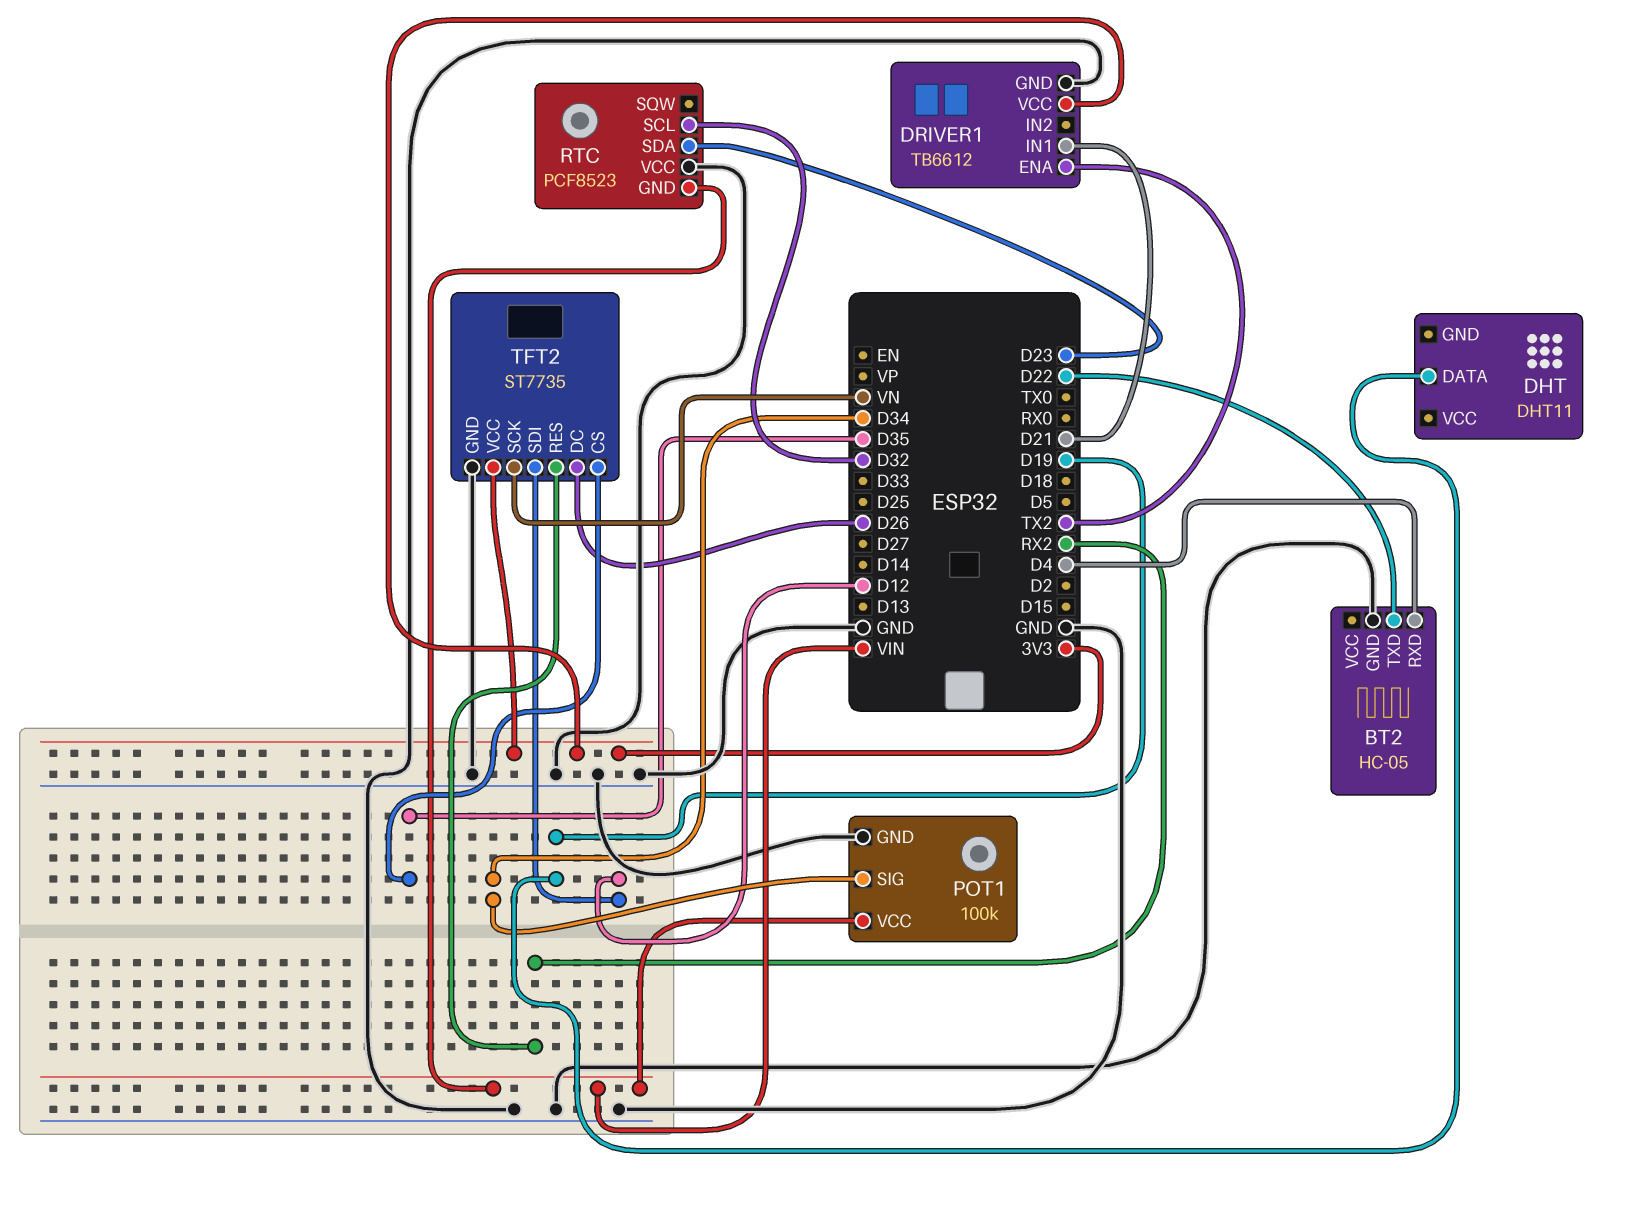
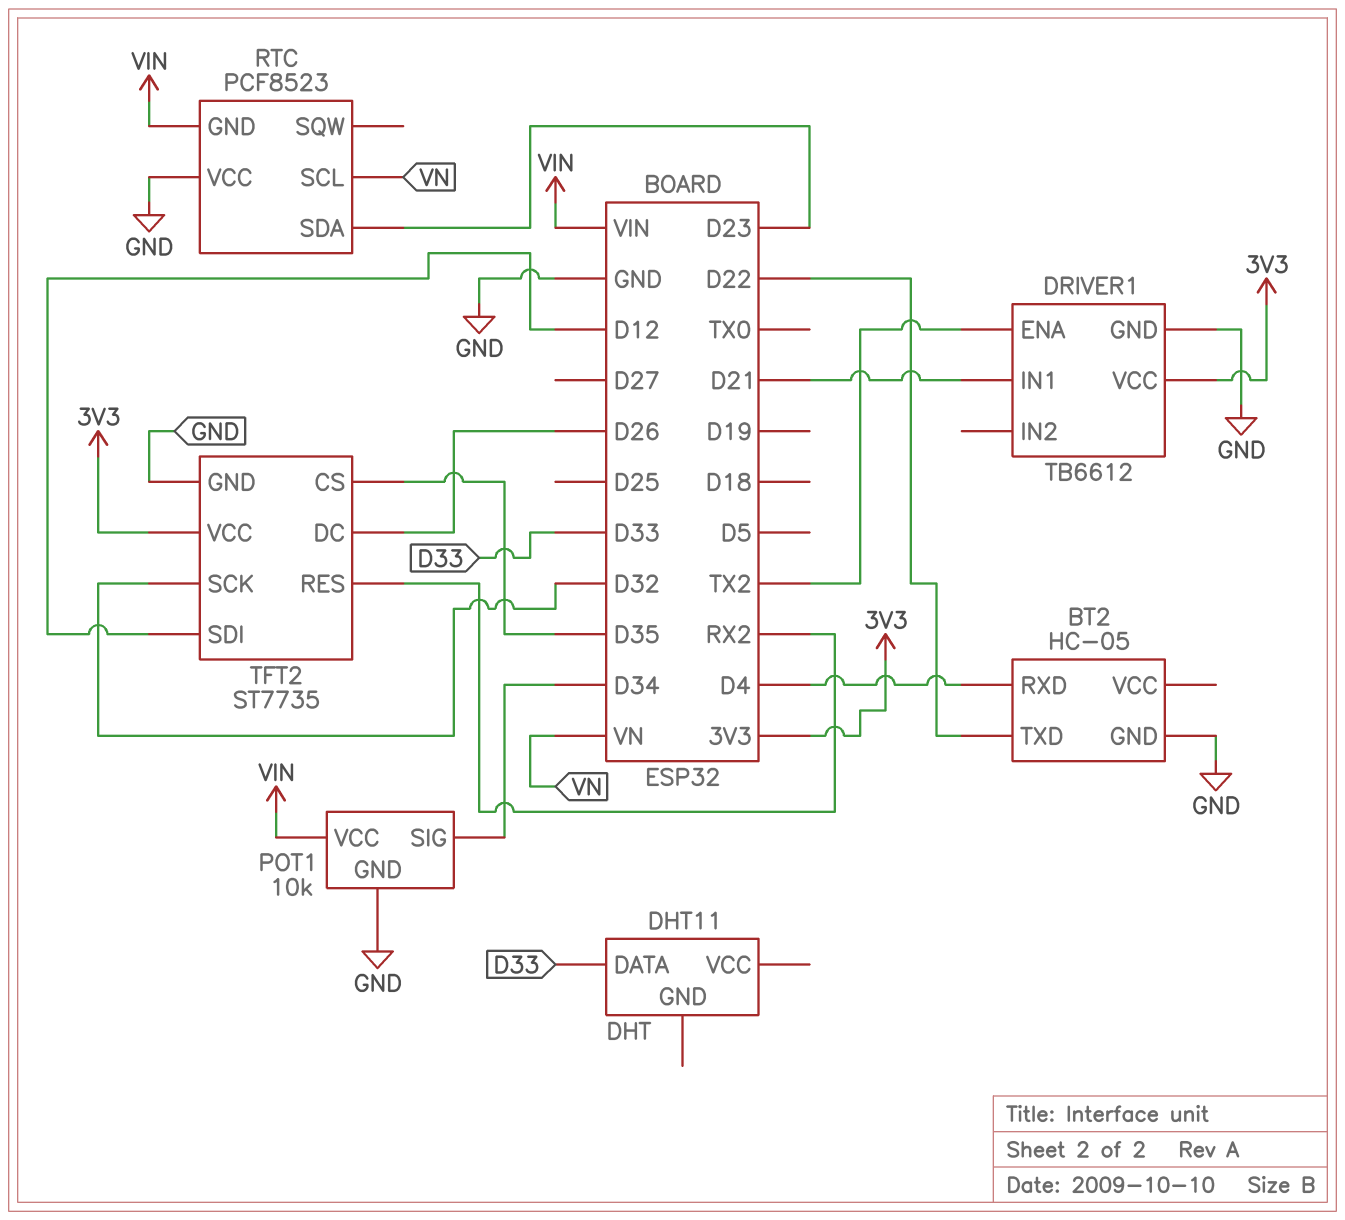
DHT pin DATA: D19 -> D33
POT1: 100k -> 10k
RTC pin SCL: D32 -> VN
TFT2 pin SCK: VN -> D32

